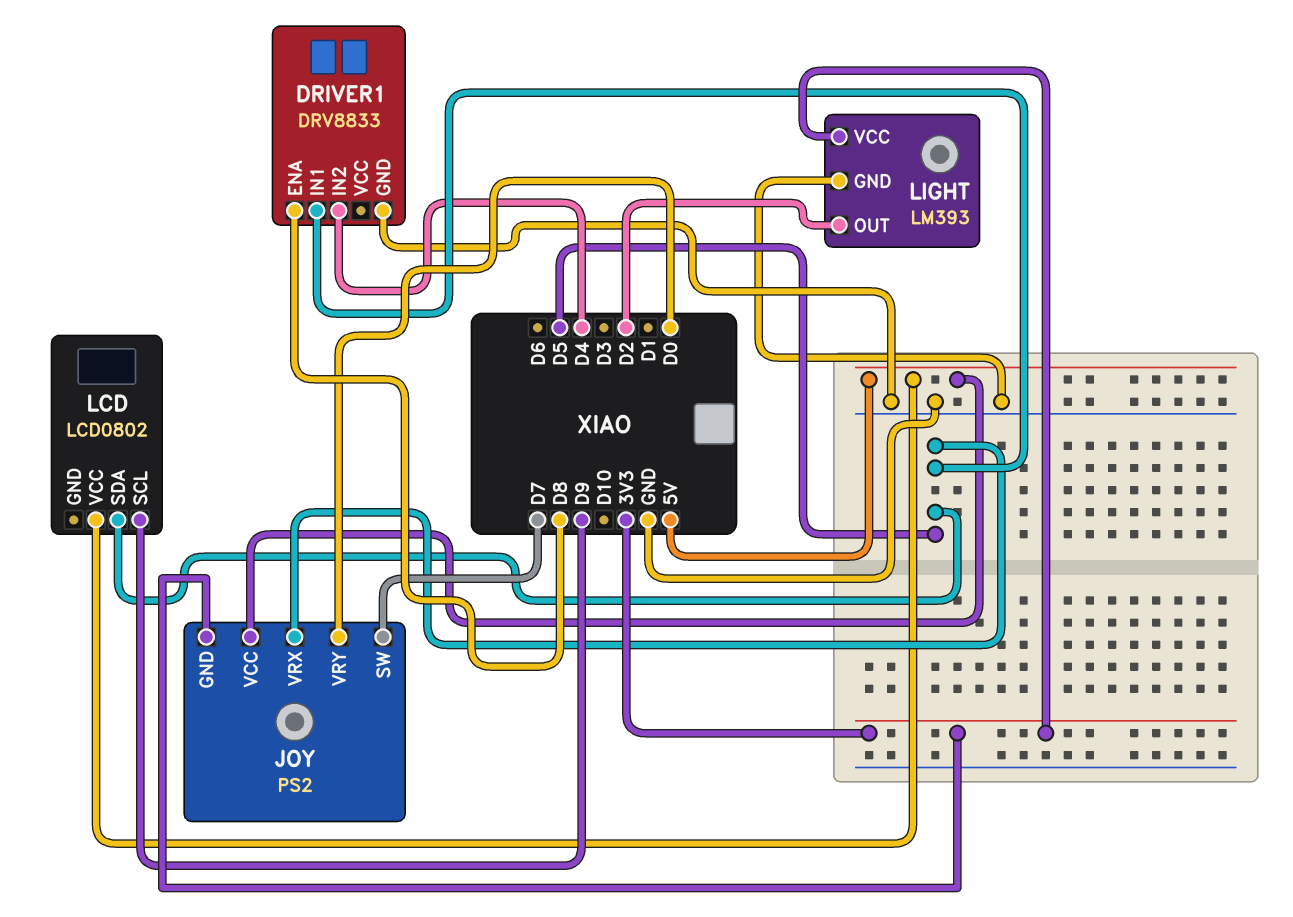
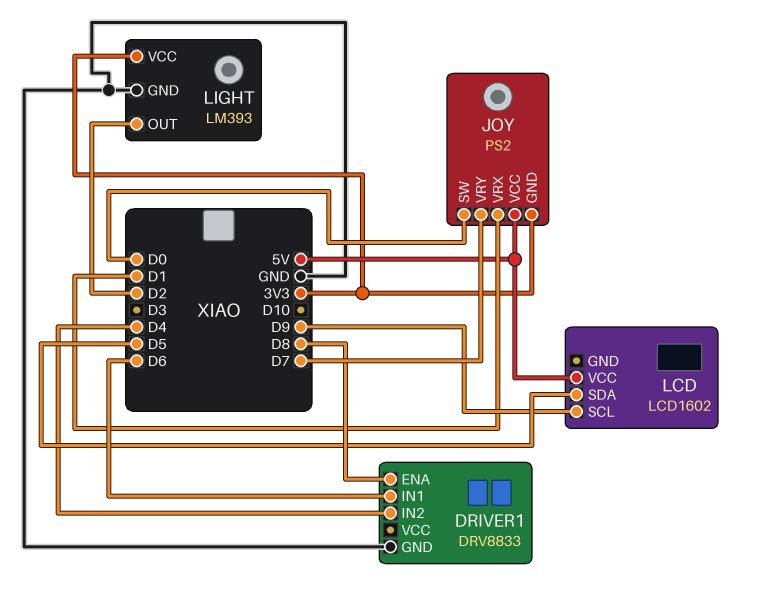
DRIVER1 pin IN1: D5 -> D6
JOY pin SW: D7 -> D0
JOY pin VRX: D5 -> D1
JOY pin VRY: D0 -> D7
LCD: LCD0802 -> LCD1602

